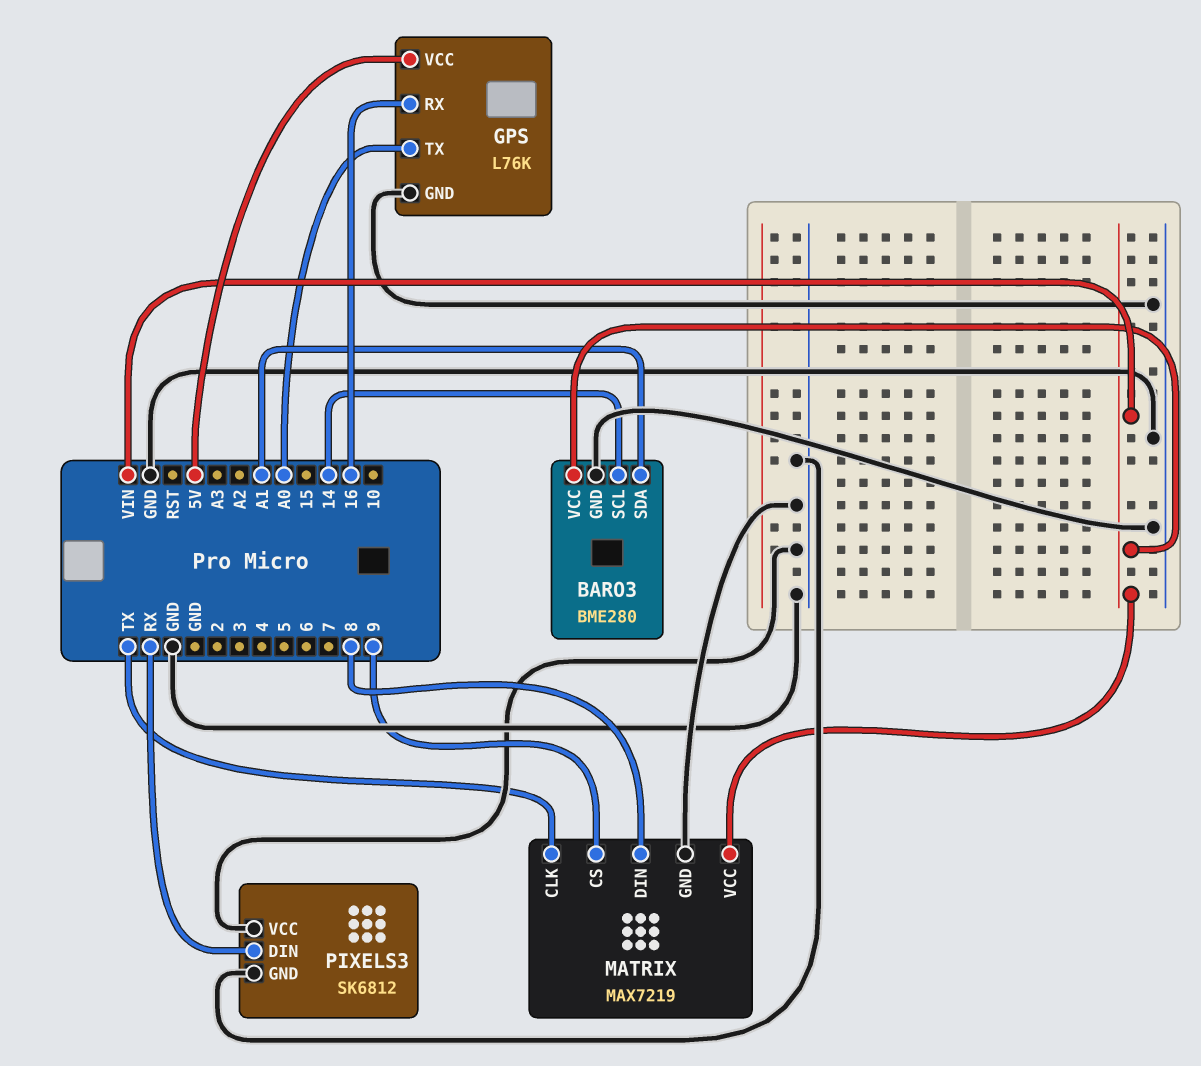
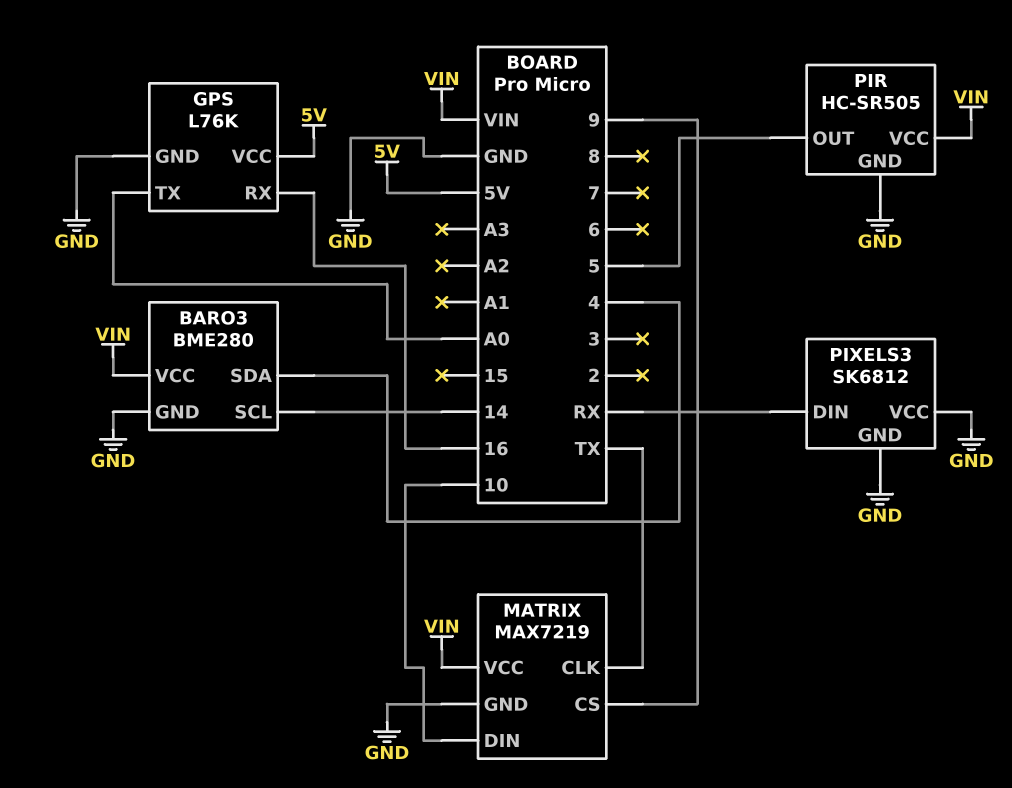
BARO3 pin SDA: A1 -> 4
MATRIX pin DIN: 8 -> 10
PIR: none -> HC-SR505
PIR pin GND: none -> GND
PIR pin OUT: none -> 5
PIR pin VCC: none -> VIN

